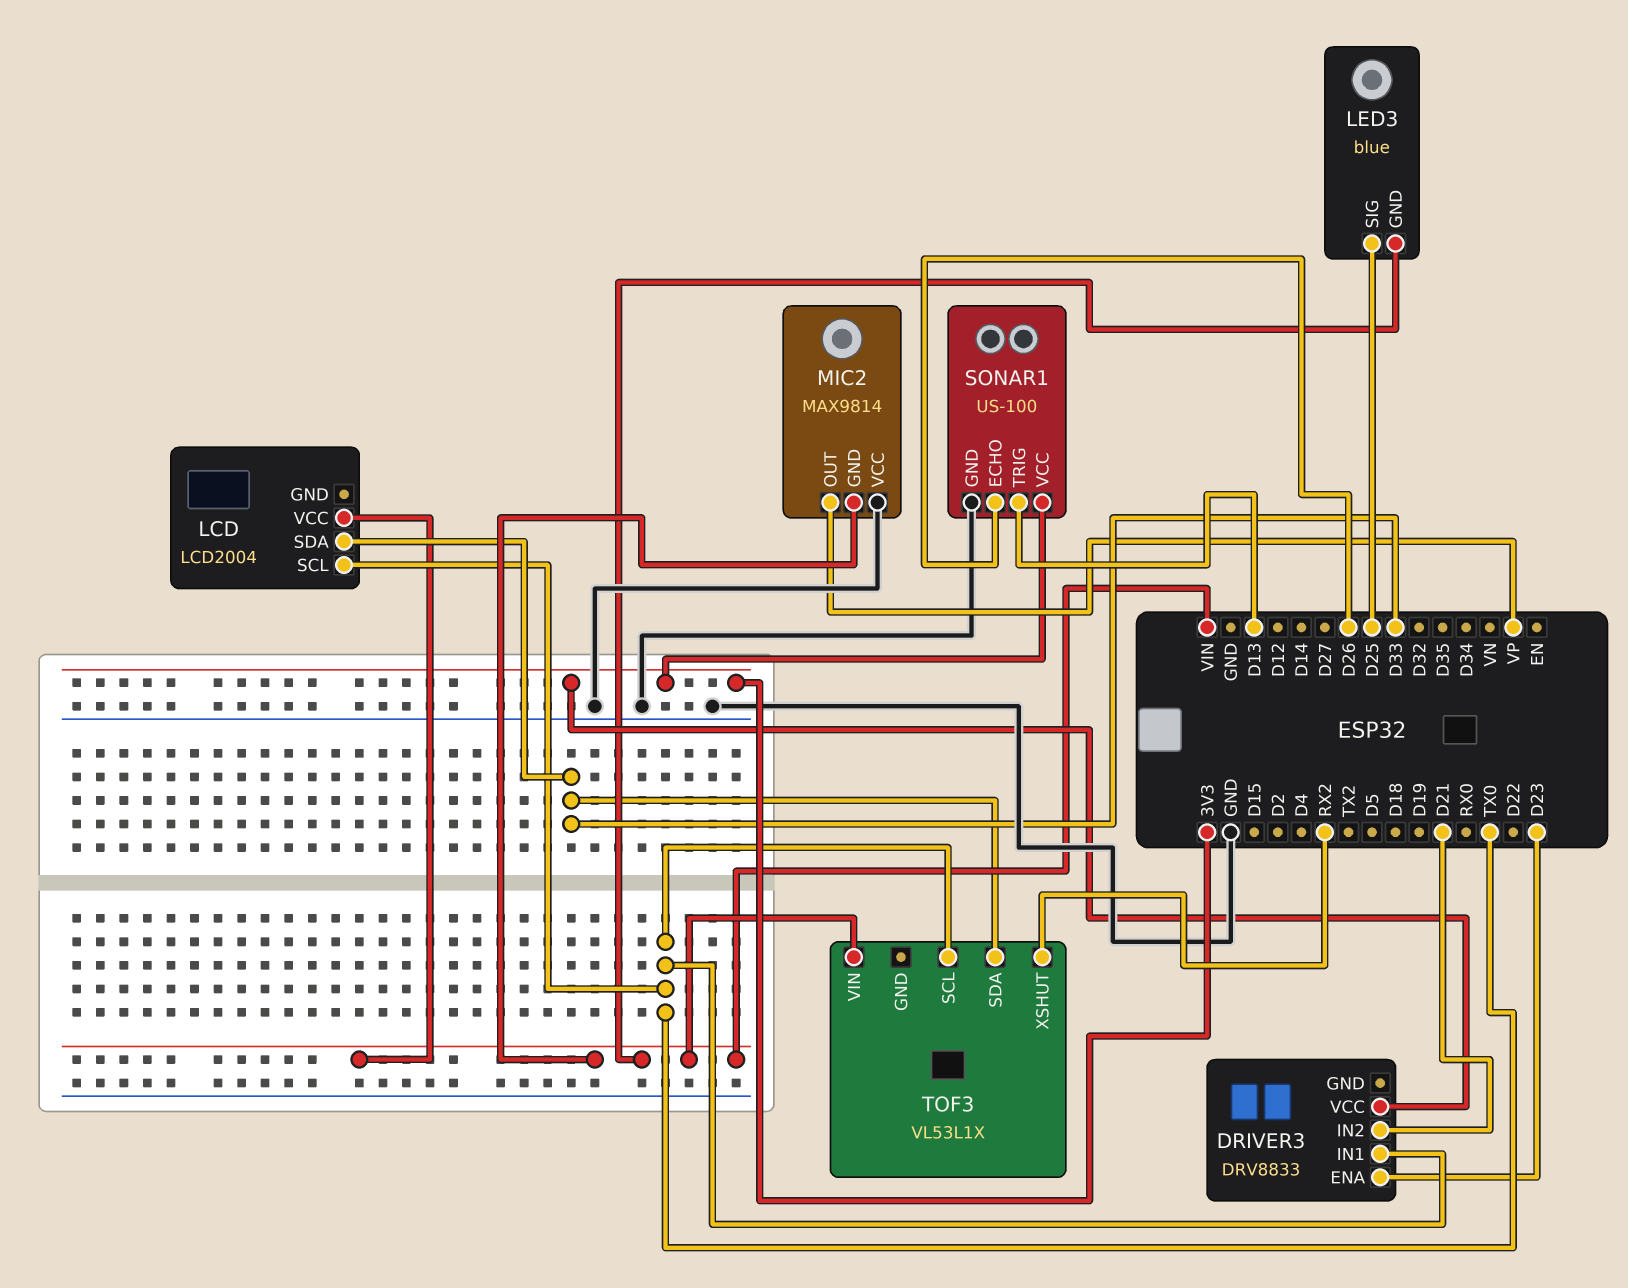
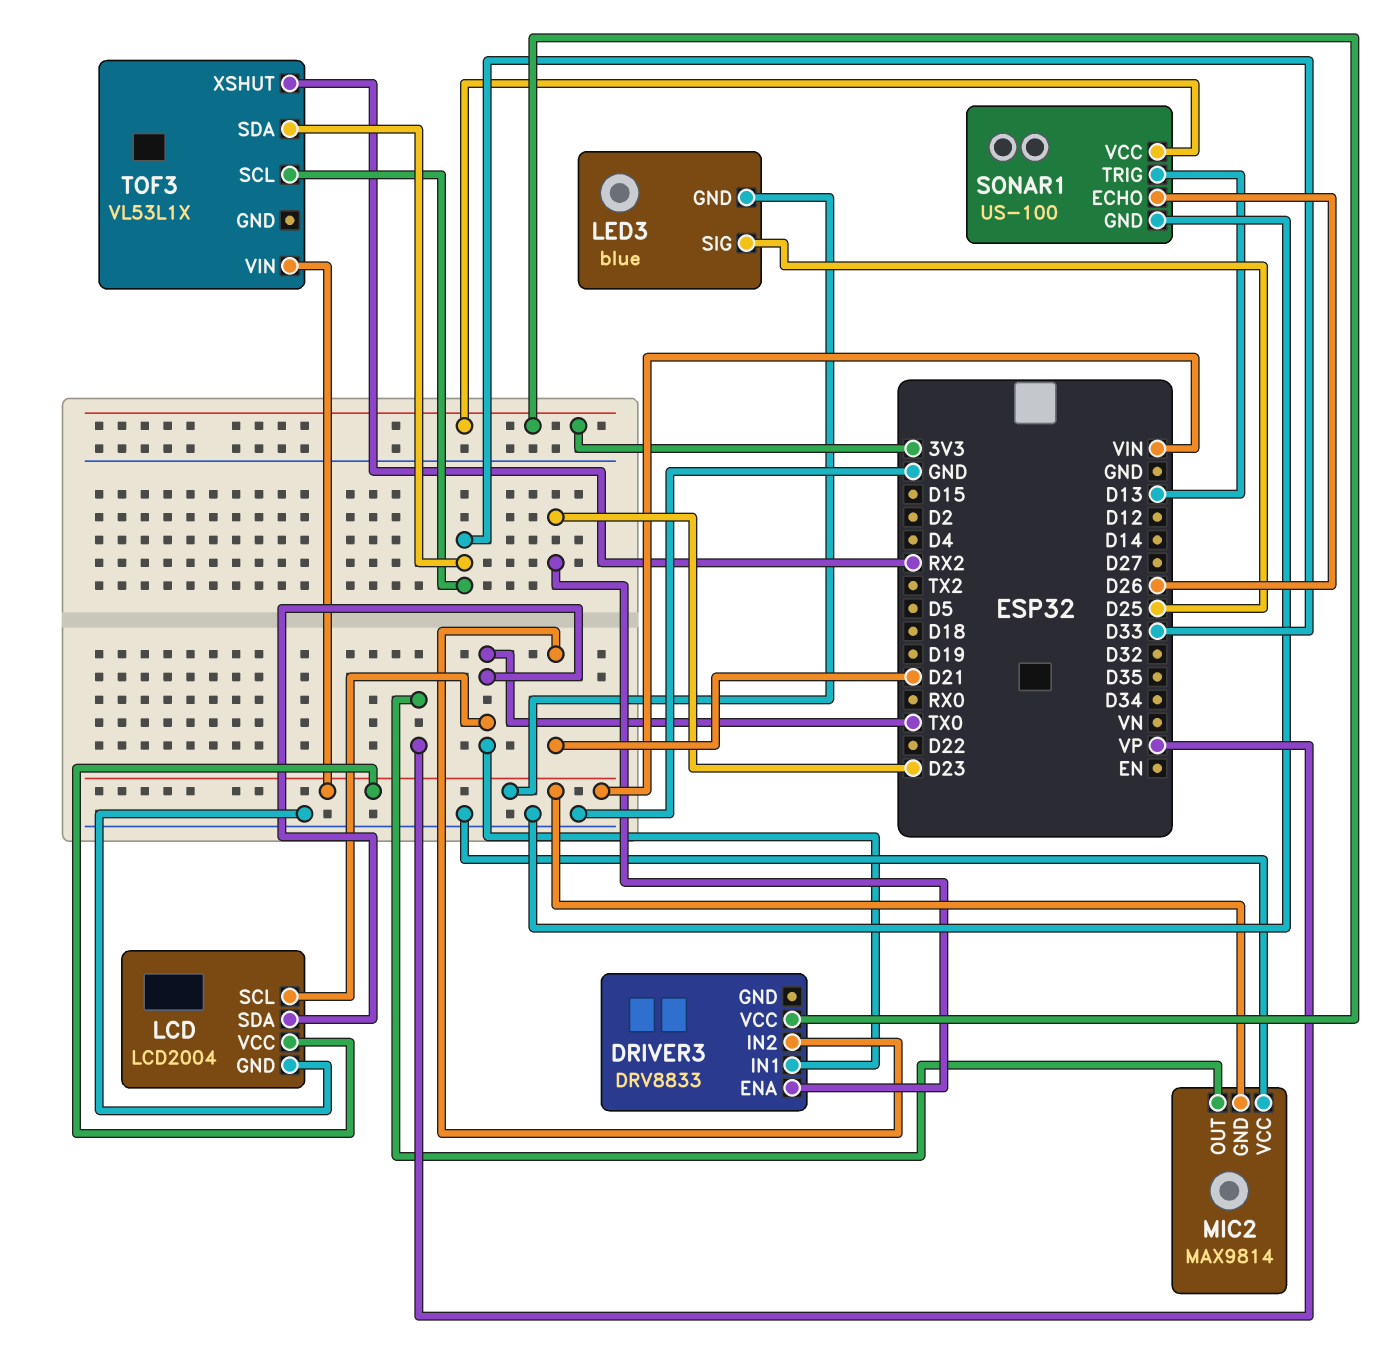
LCD pin GND: none -> GND
LCD pin SDA: D33 -> TX0
TOF3 pin SCL: TX0 -> D33

